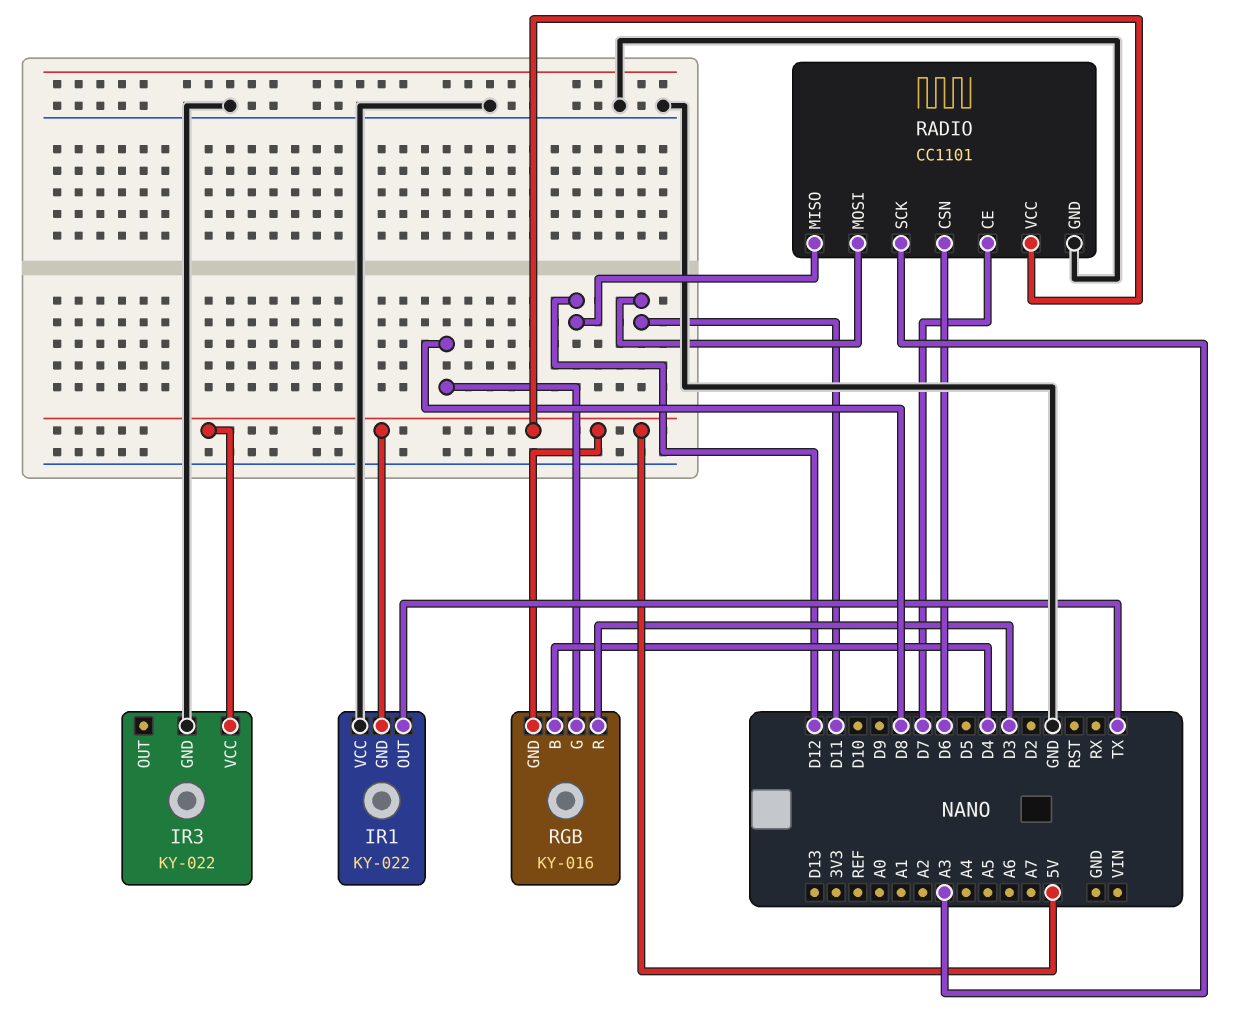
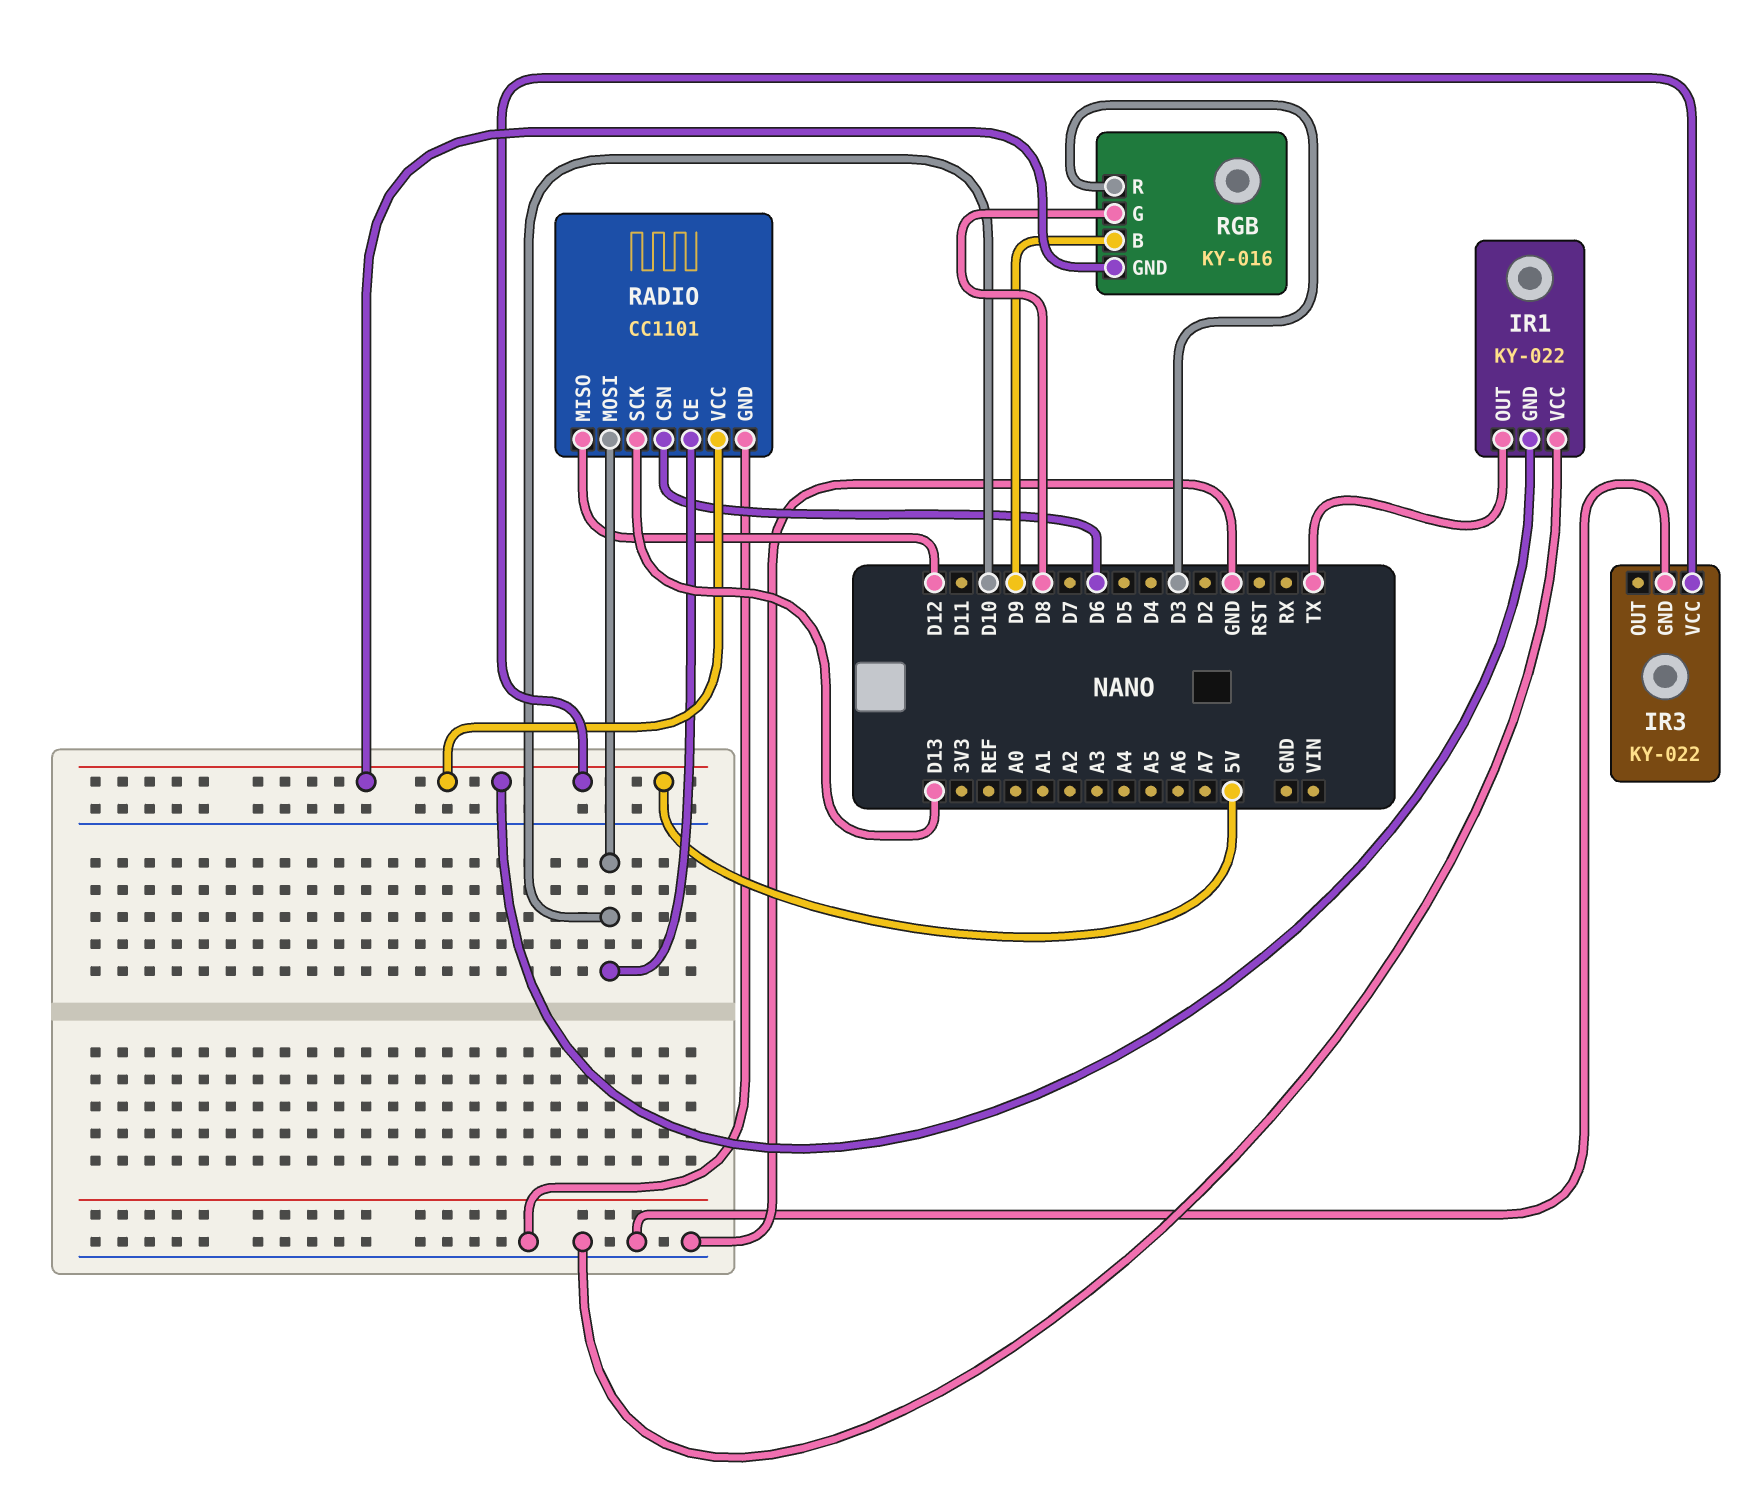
RADIO pin CE: D7 -> D10
RADIO pin MOSI: D11 -> D10
RADIO pin SCK: A3 -> D13
RGB pin B: D4 -> D9

